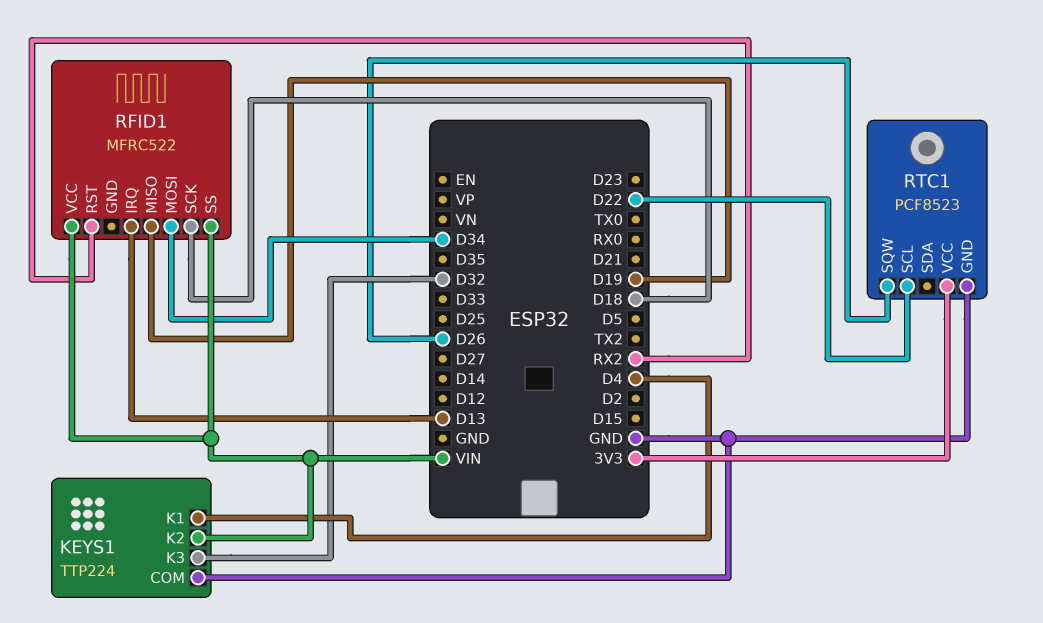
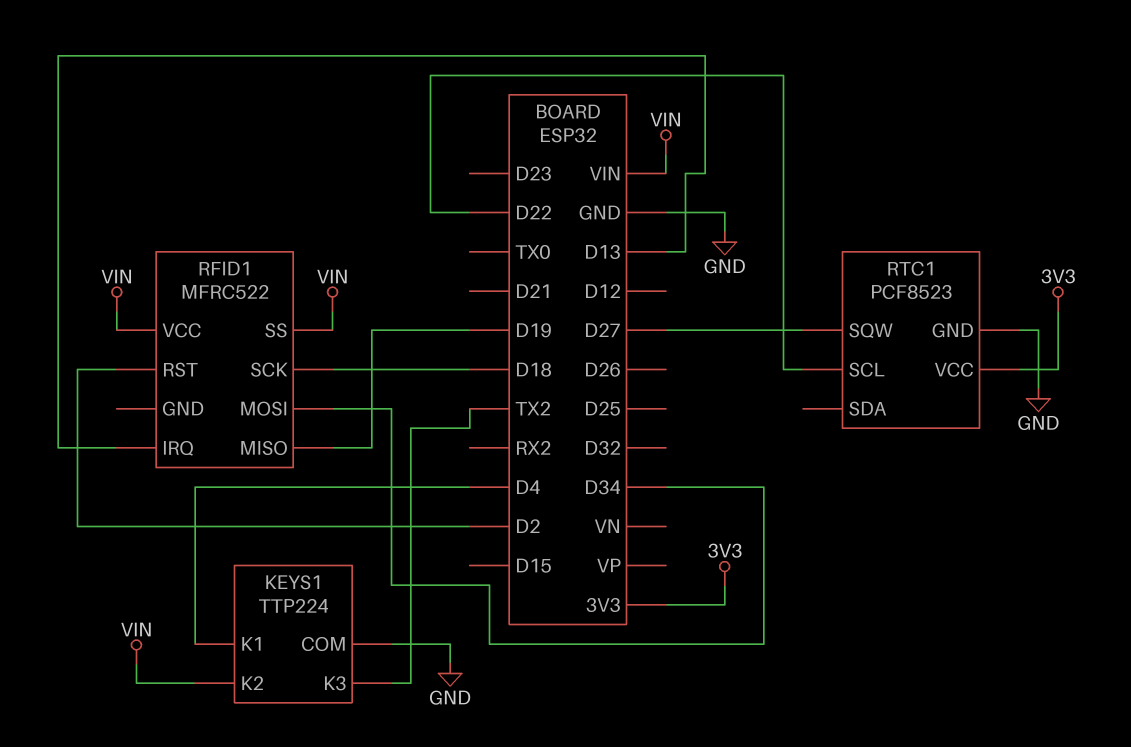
KEYS1 pin K3: D32 -> TX2
RFID1 pin RST: RX2 -> D2
RTC1 pin SQW: D26 -> D27

